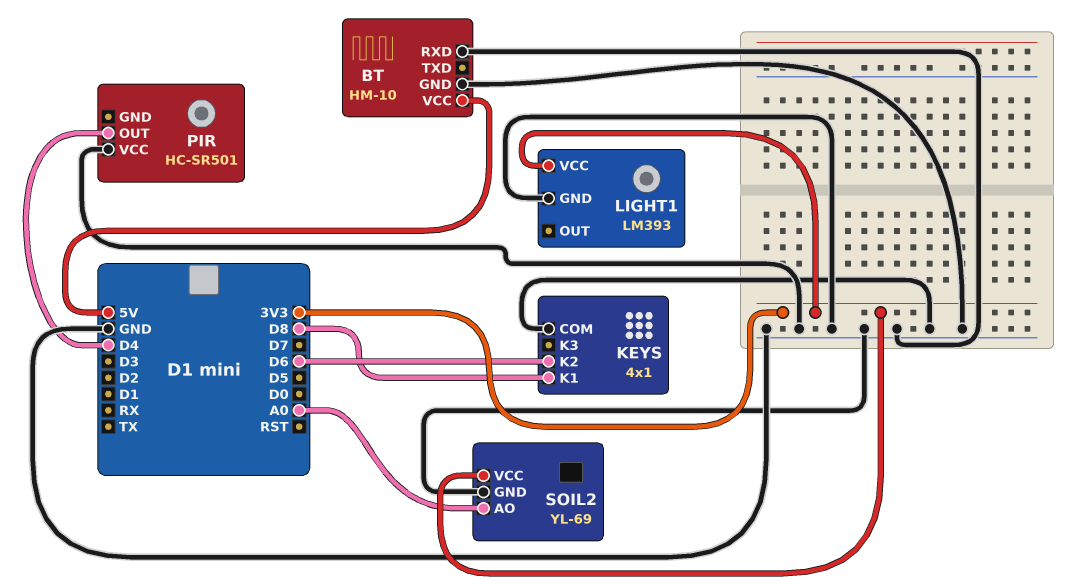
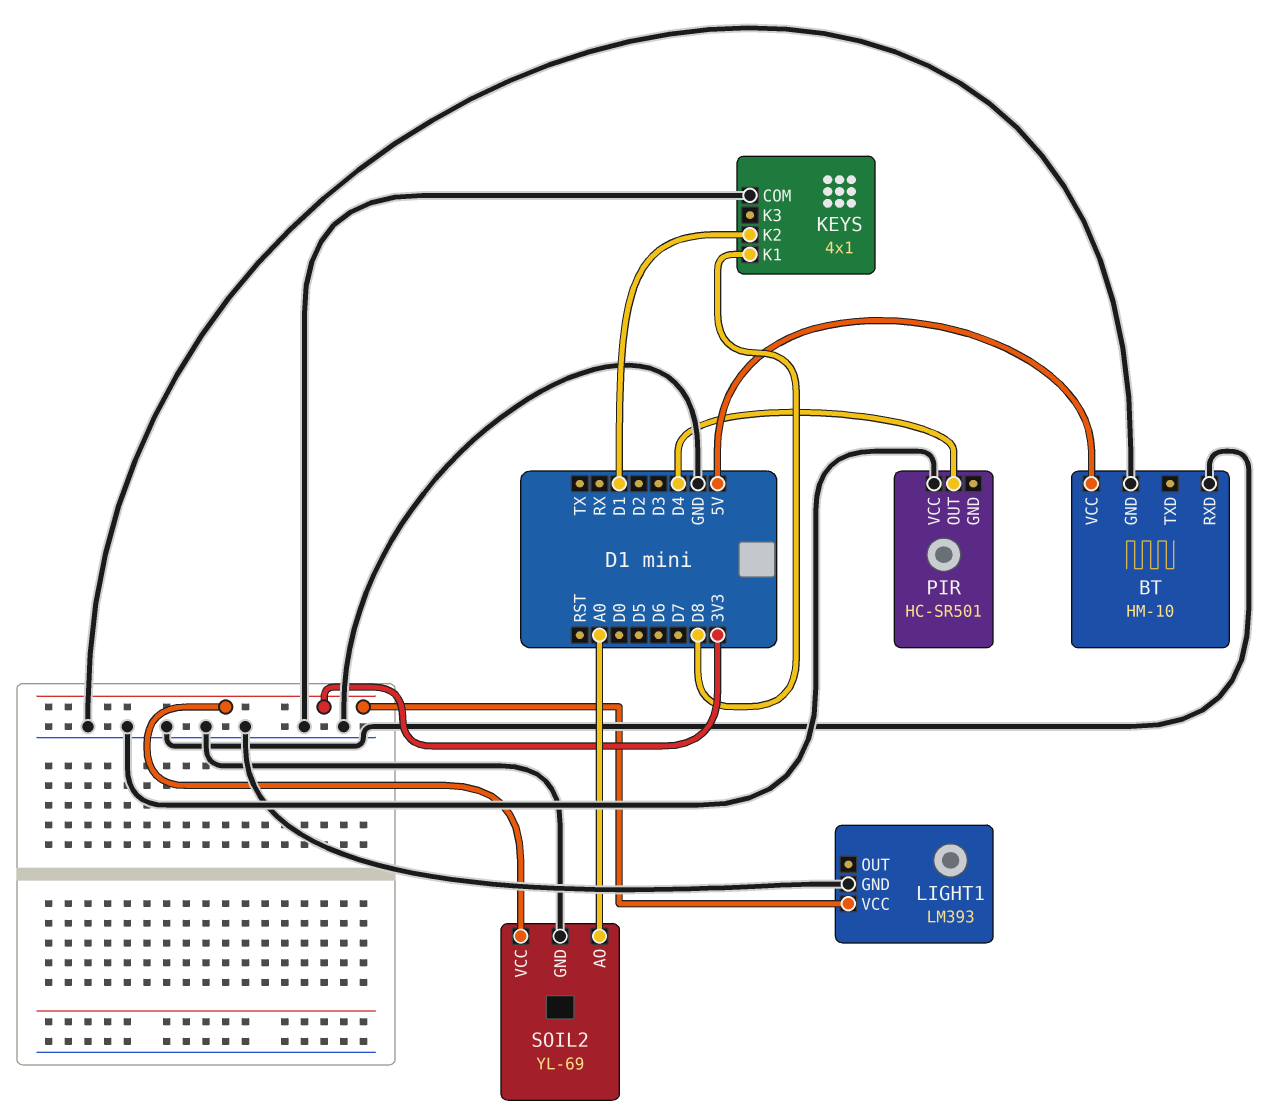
KEYS pin K2: D6 -> D1

